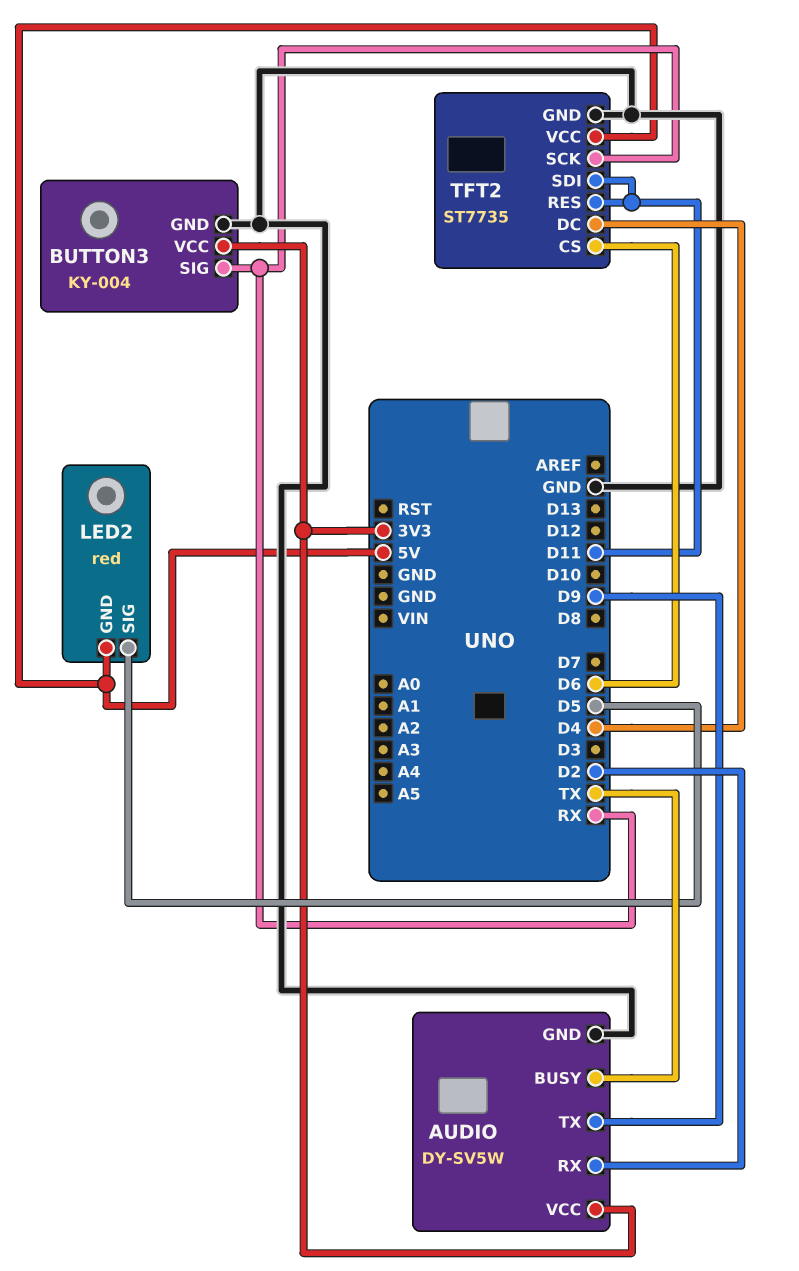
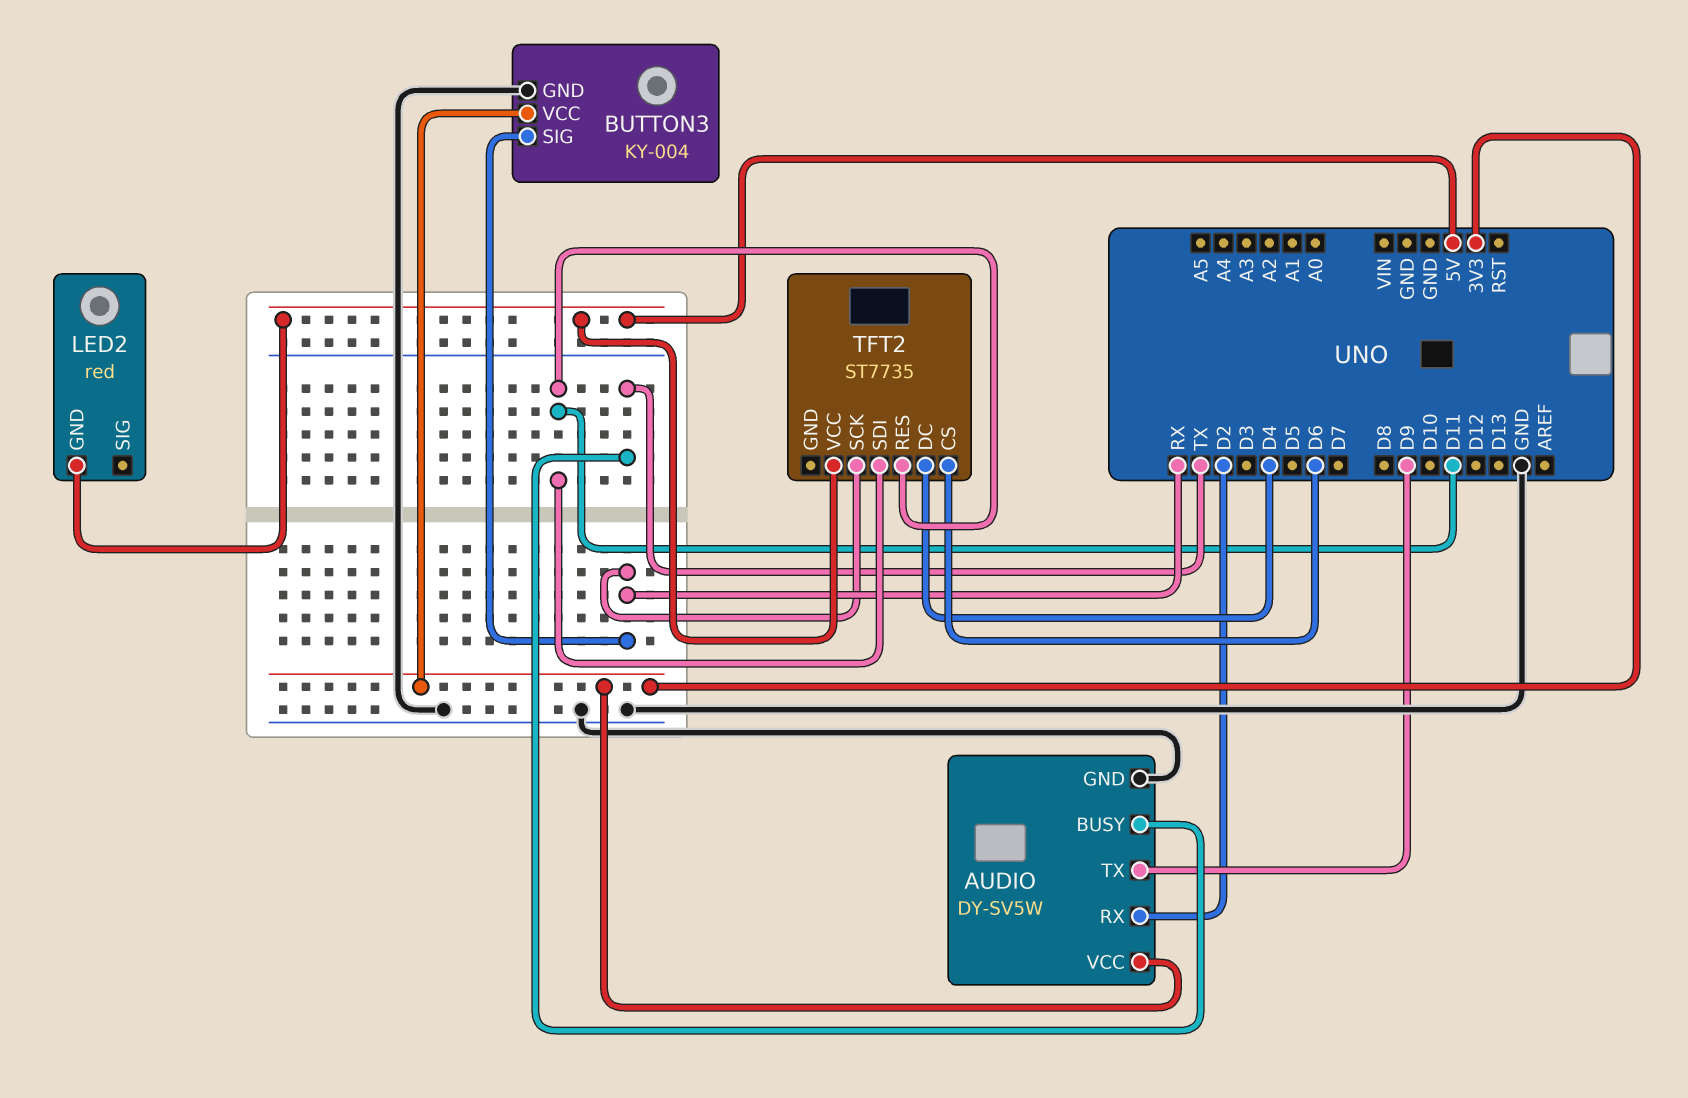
LED2 pin SIG: D5 -> none
TFT2 pin GND: GND -> none

